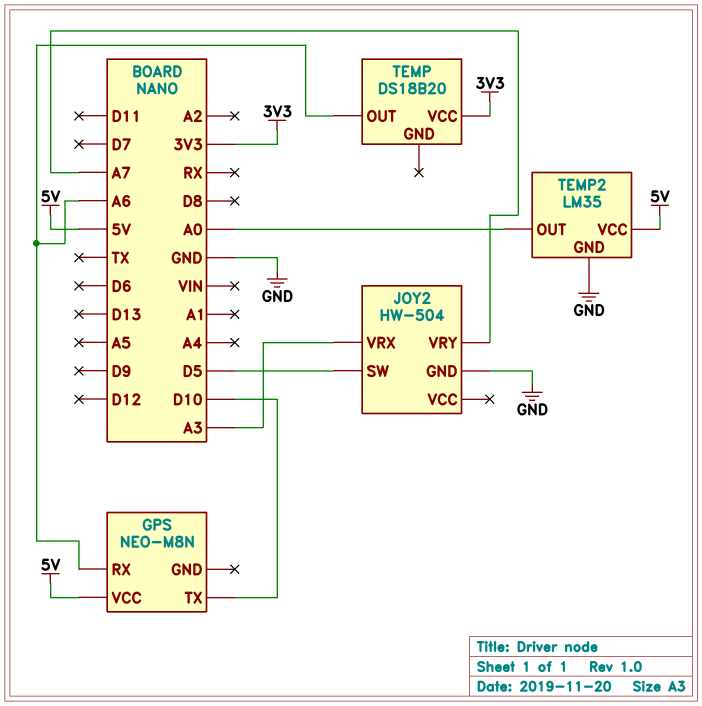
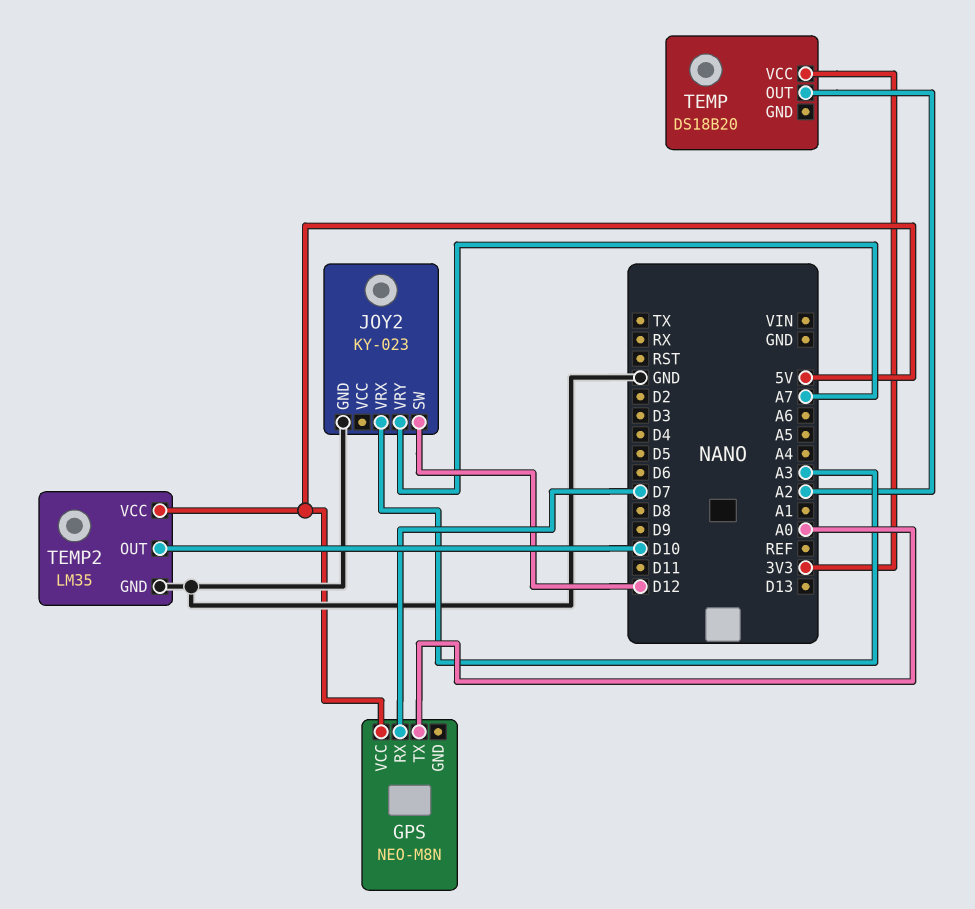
GPS pin RX: A6 -> D7
GPS pin TX: D10 -> A0
JOY2: HW-504 -> KY-023
JOY2 pin SW: D5 -> D12
TEMP pin OUT: A6 -> A2
TEMP2 pin OUT: A0 -> D10

